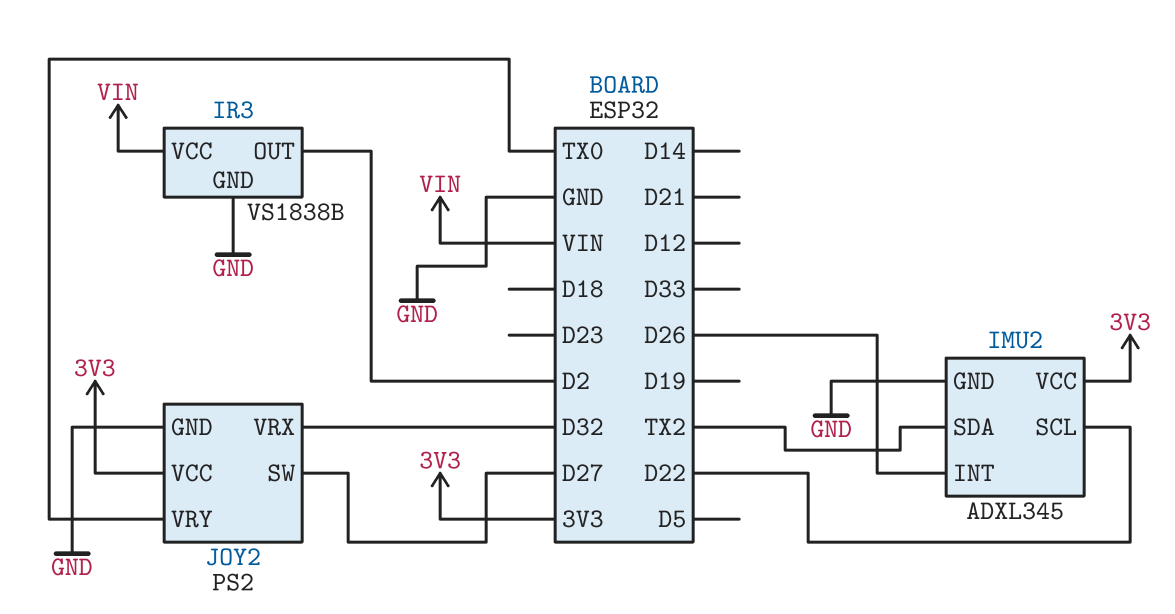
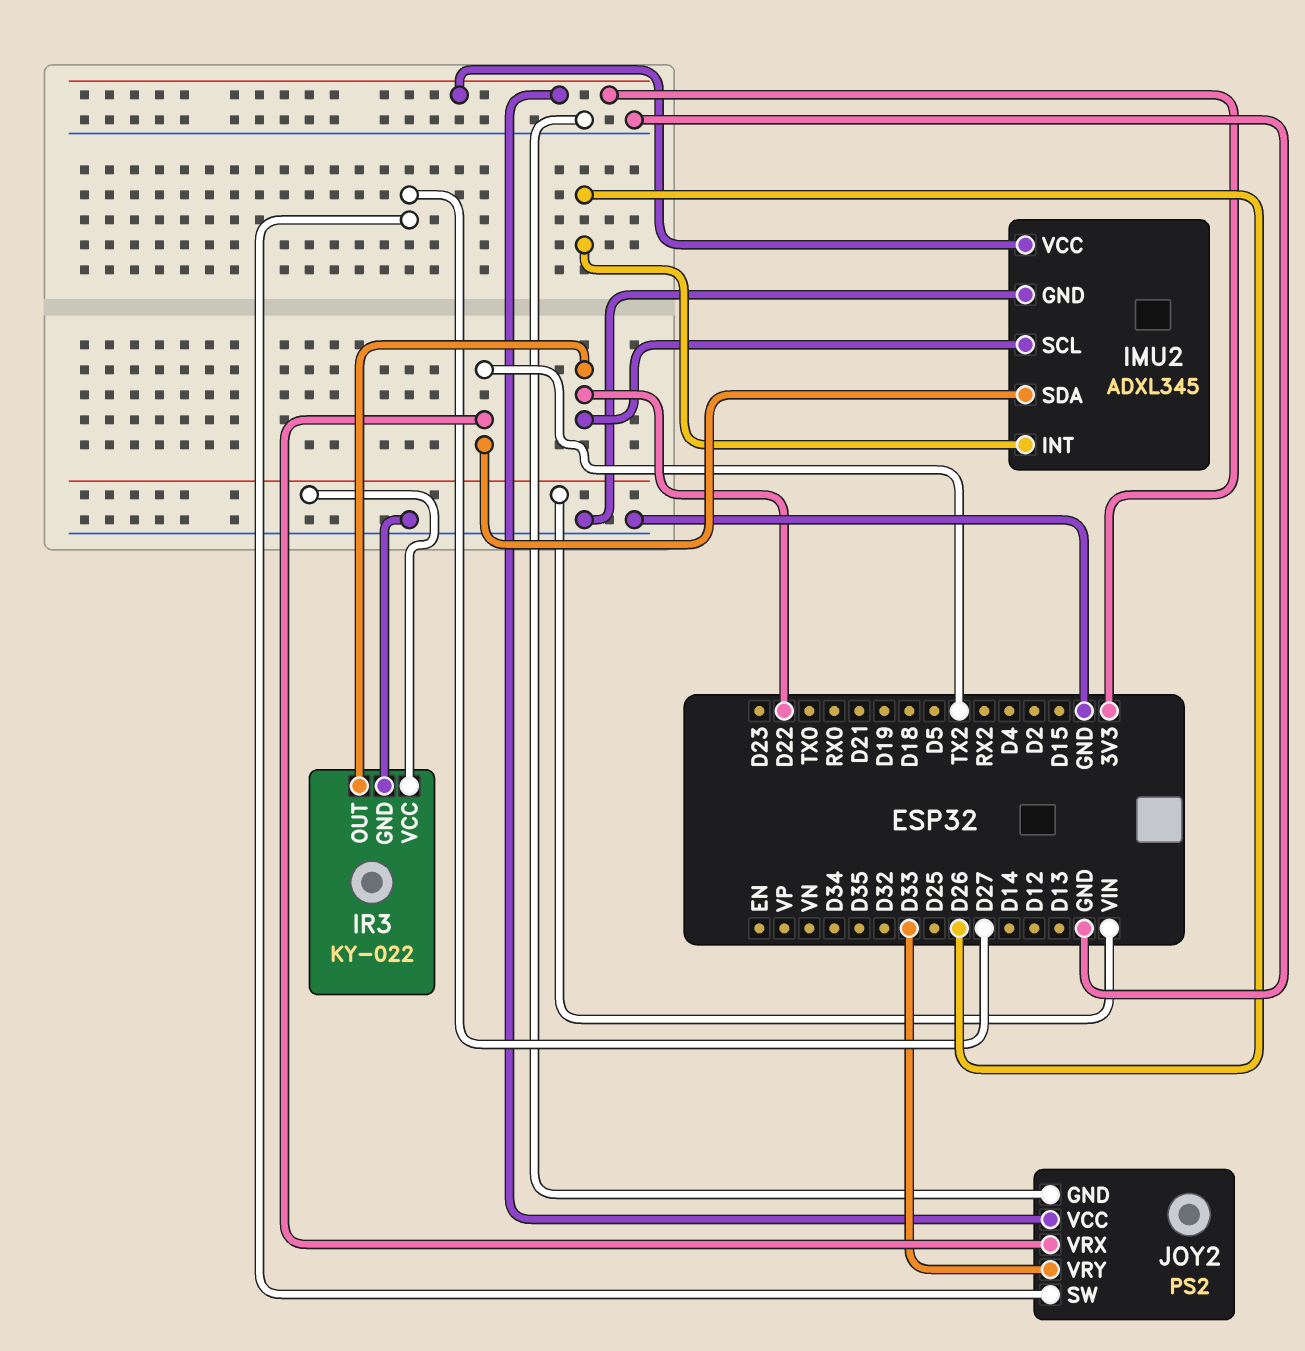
IR3: VS1838B -> KY-022
IR3 pin OUT: D2 -> D22
JOY2 pin VRX: D32 -> TX2
JOY2 pin VRY: TX0 -> D33

